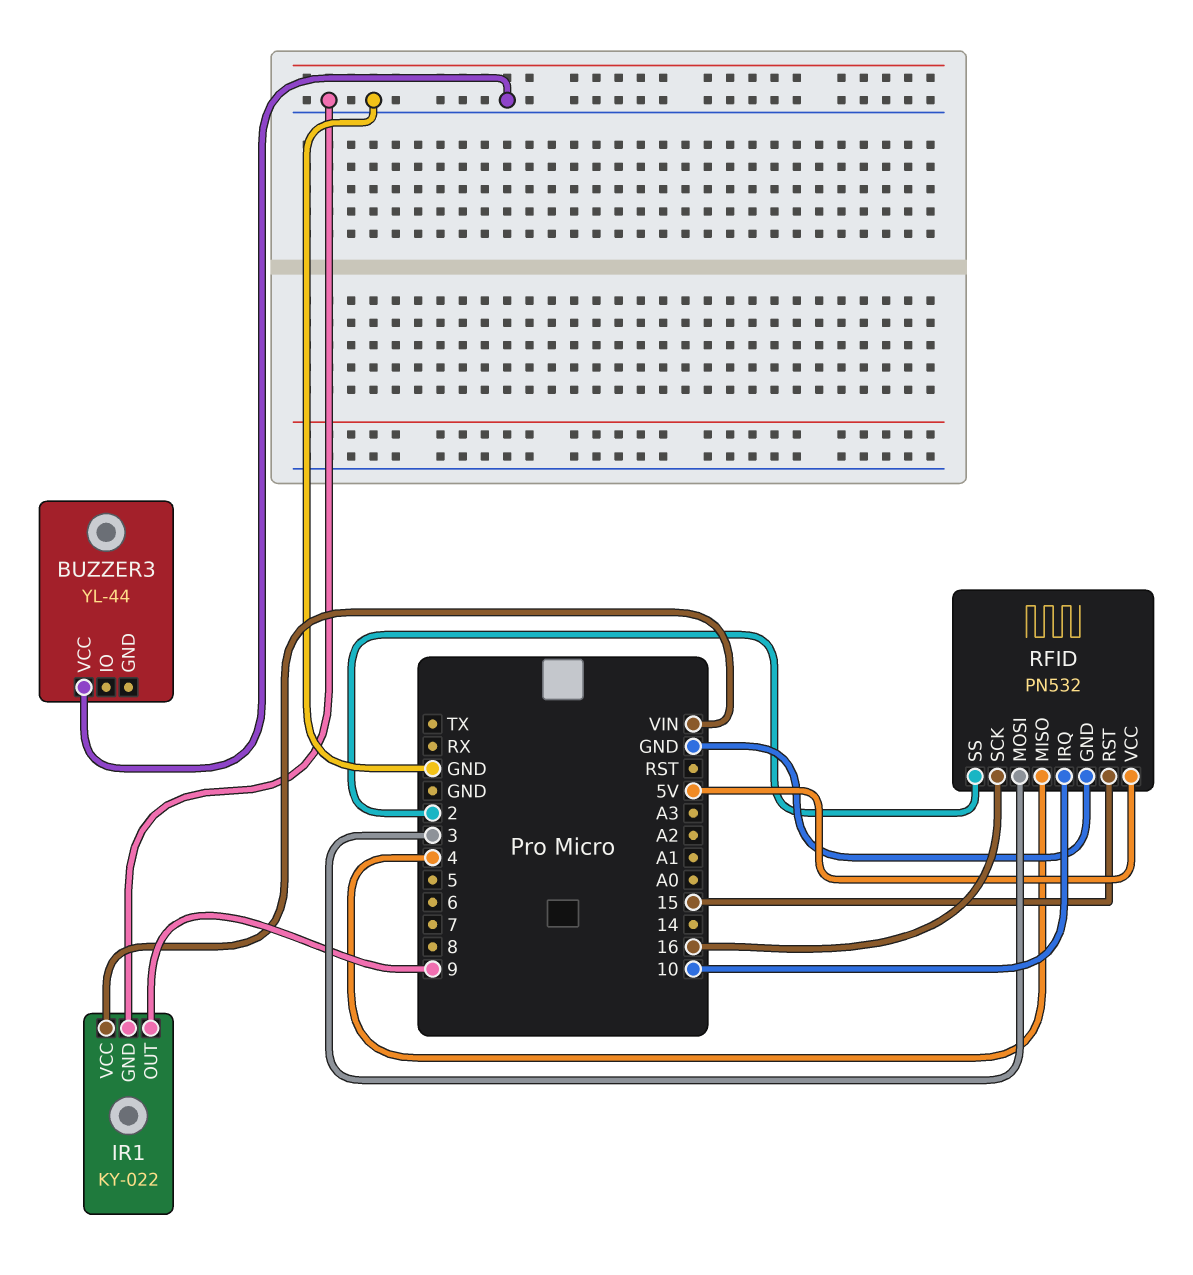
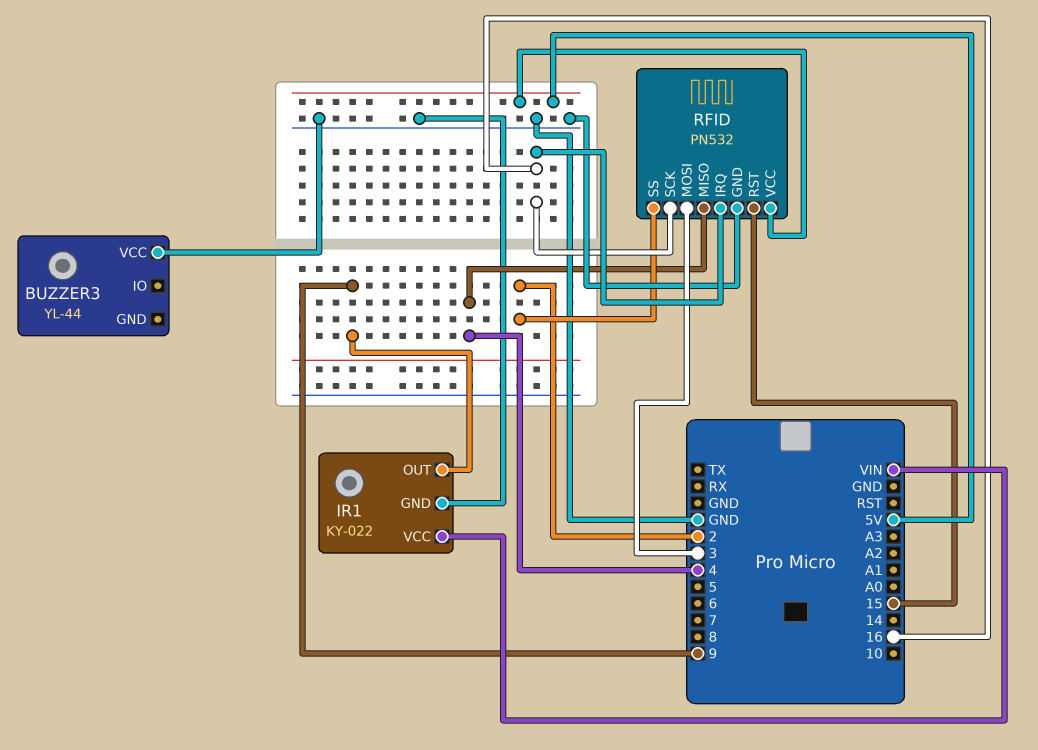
RFID pin IRQ: 10 -> 16

